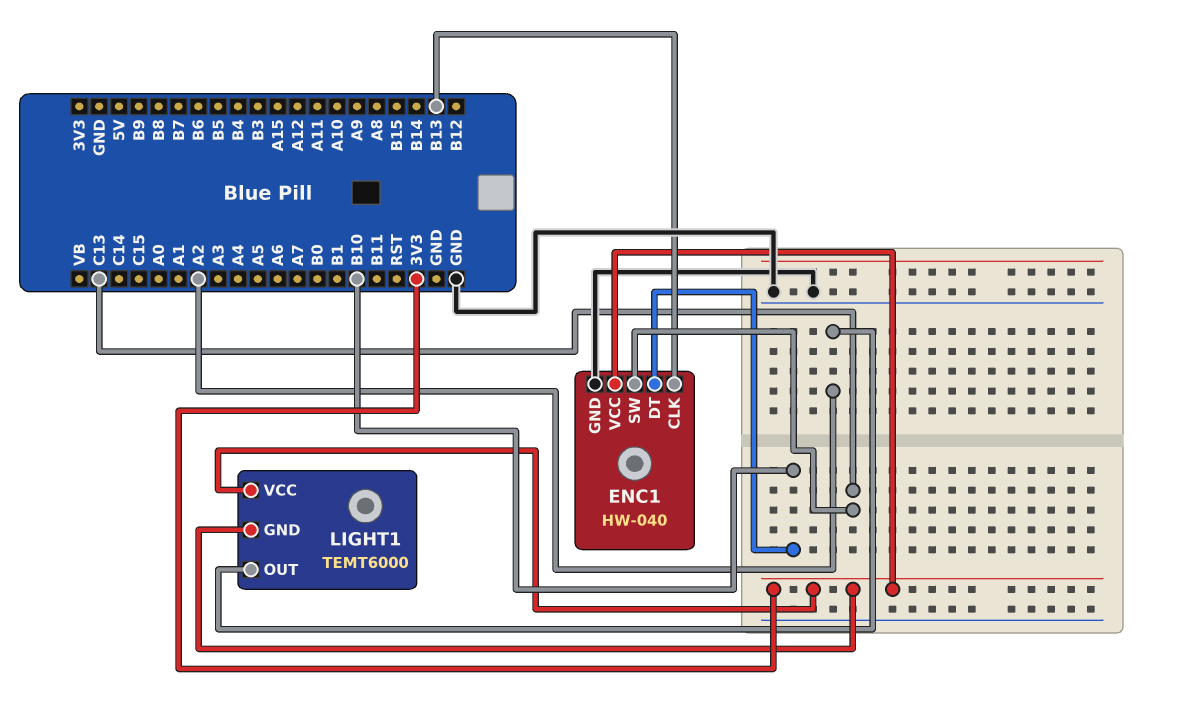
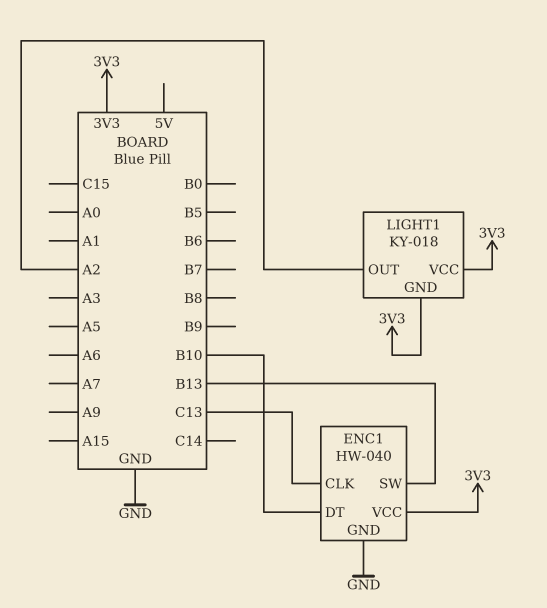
ENC1 pin CLK: B13 -> C13
ENC1 pin SW: C13 -> B13
LIGHT1: TEMT6000 -> KY-018

